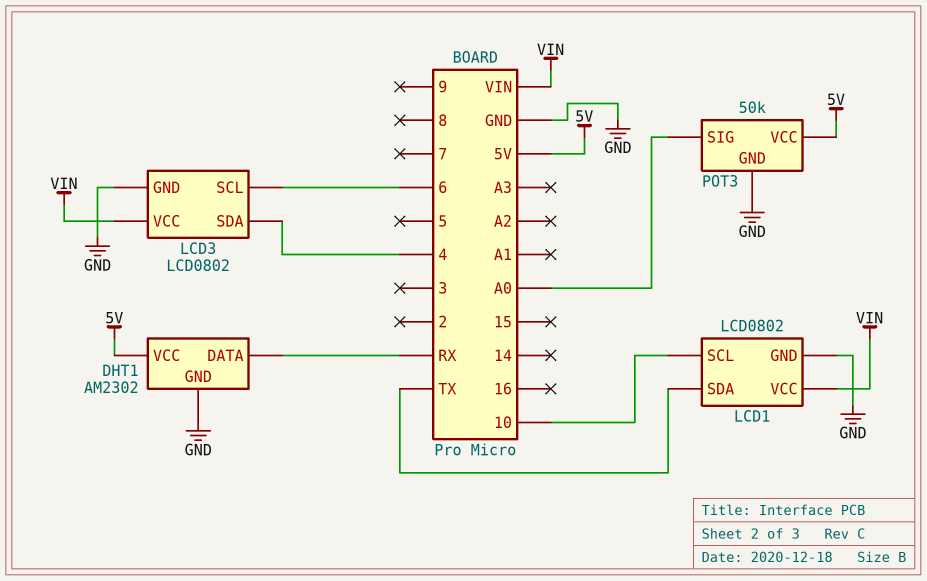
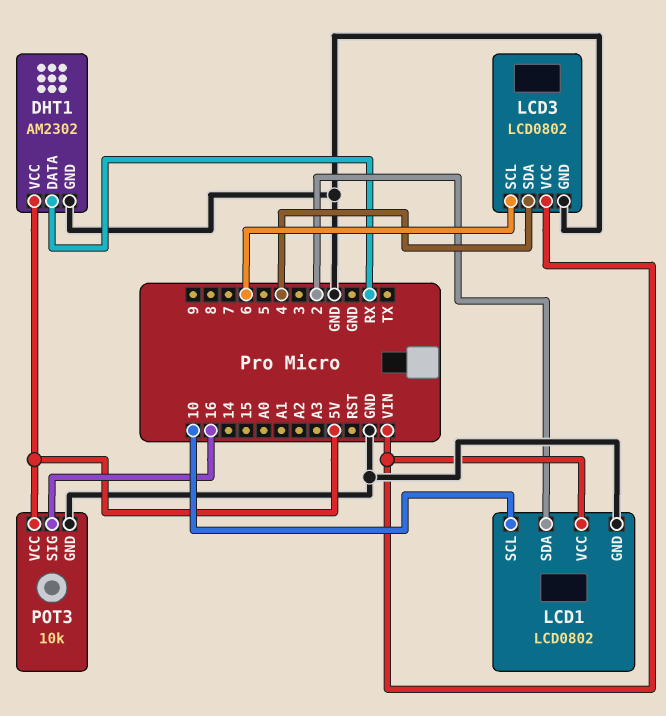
LCD1 pin SDA: TX -> 2
POT3: 50k -> 10k
POT3 pin SIG: A0 -> 16

